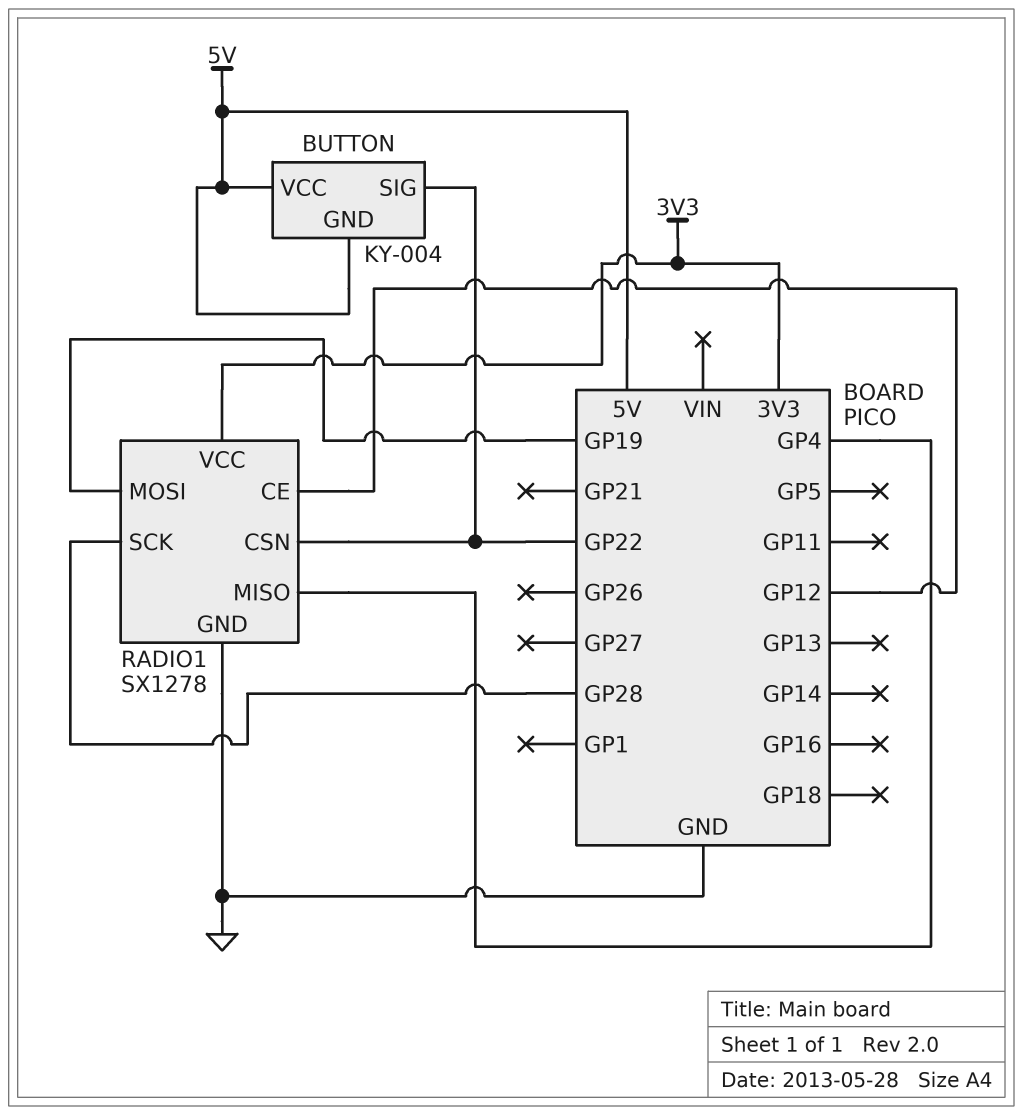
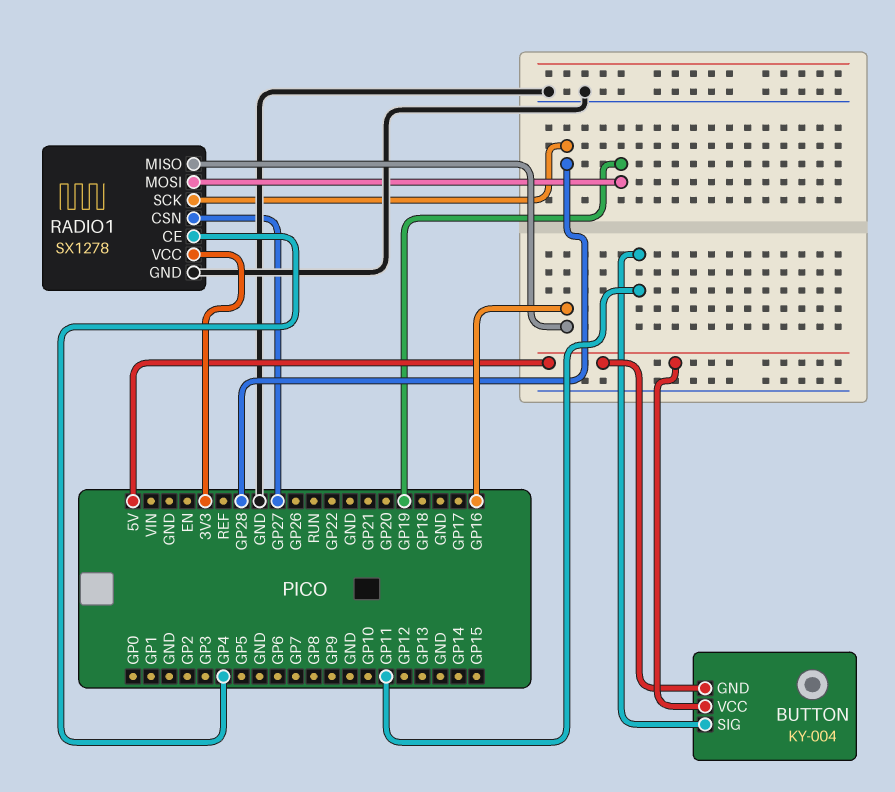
BUTTON pin SIG: GP22 -> GP11
RADIO1 pin CE: GP12 -> GP4
RADIO1 pin CSN: GP22 -> GP27
RADIO1 pin MISO: GP4 -> GP16

